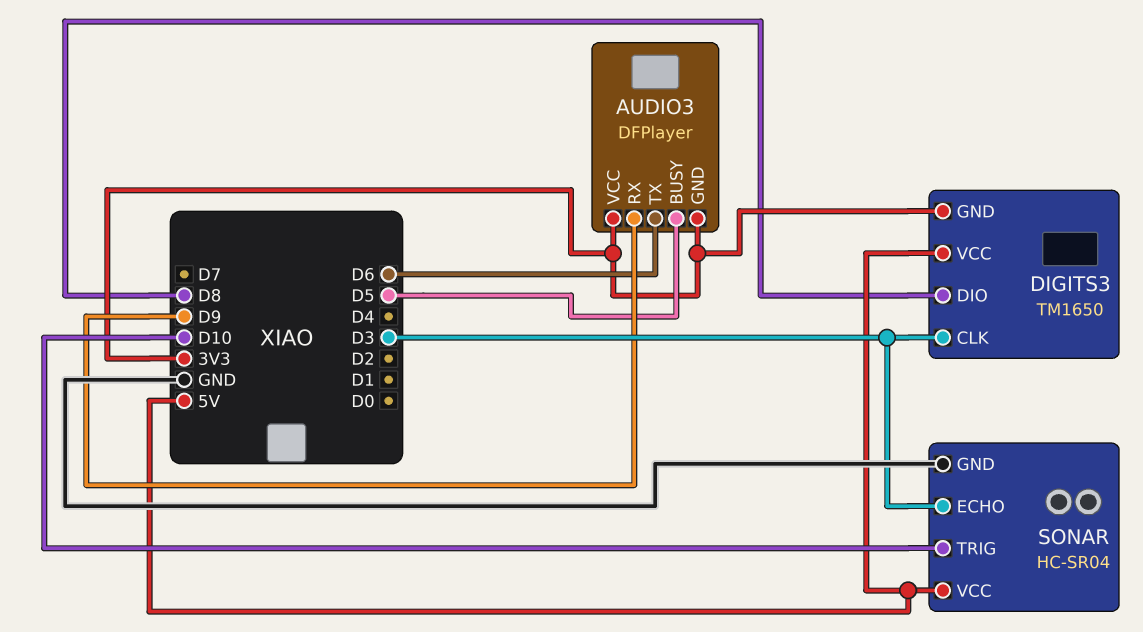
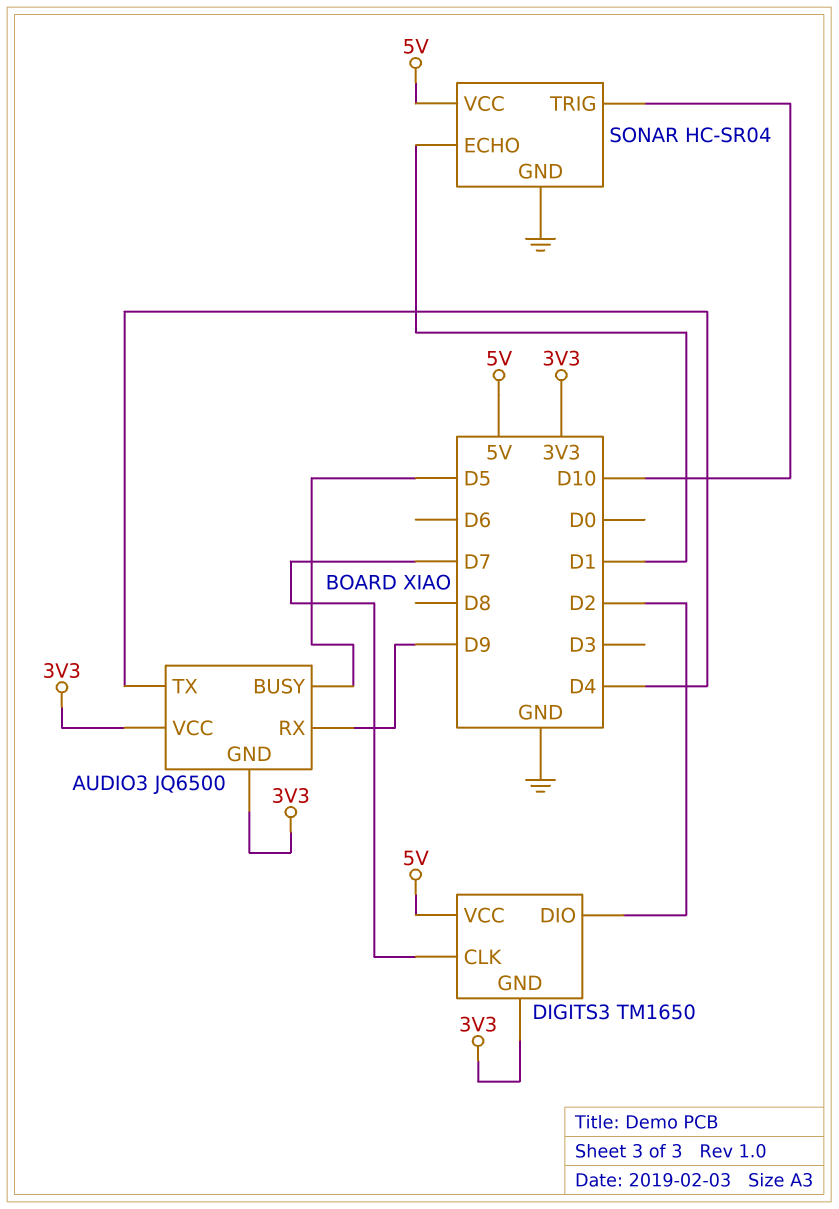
AUDIO3: DFPlayer -> JQ6500
AUDIO3 pin TX: D6 -> D4
DIGITS3 pin CLK: D3 -> D7
DIGITS3 pin DIO: D8 -> D2
SONAR pin ECHO: D3 -> D1

